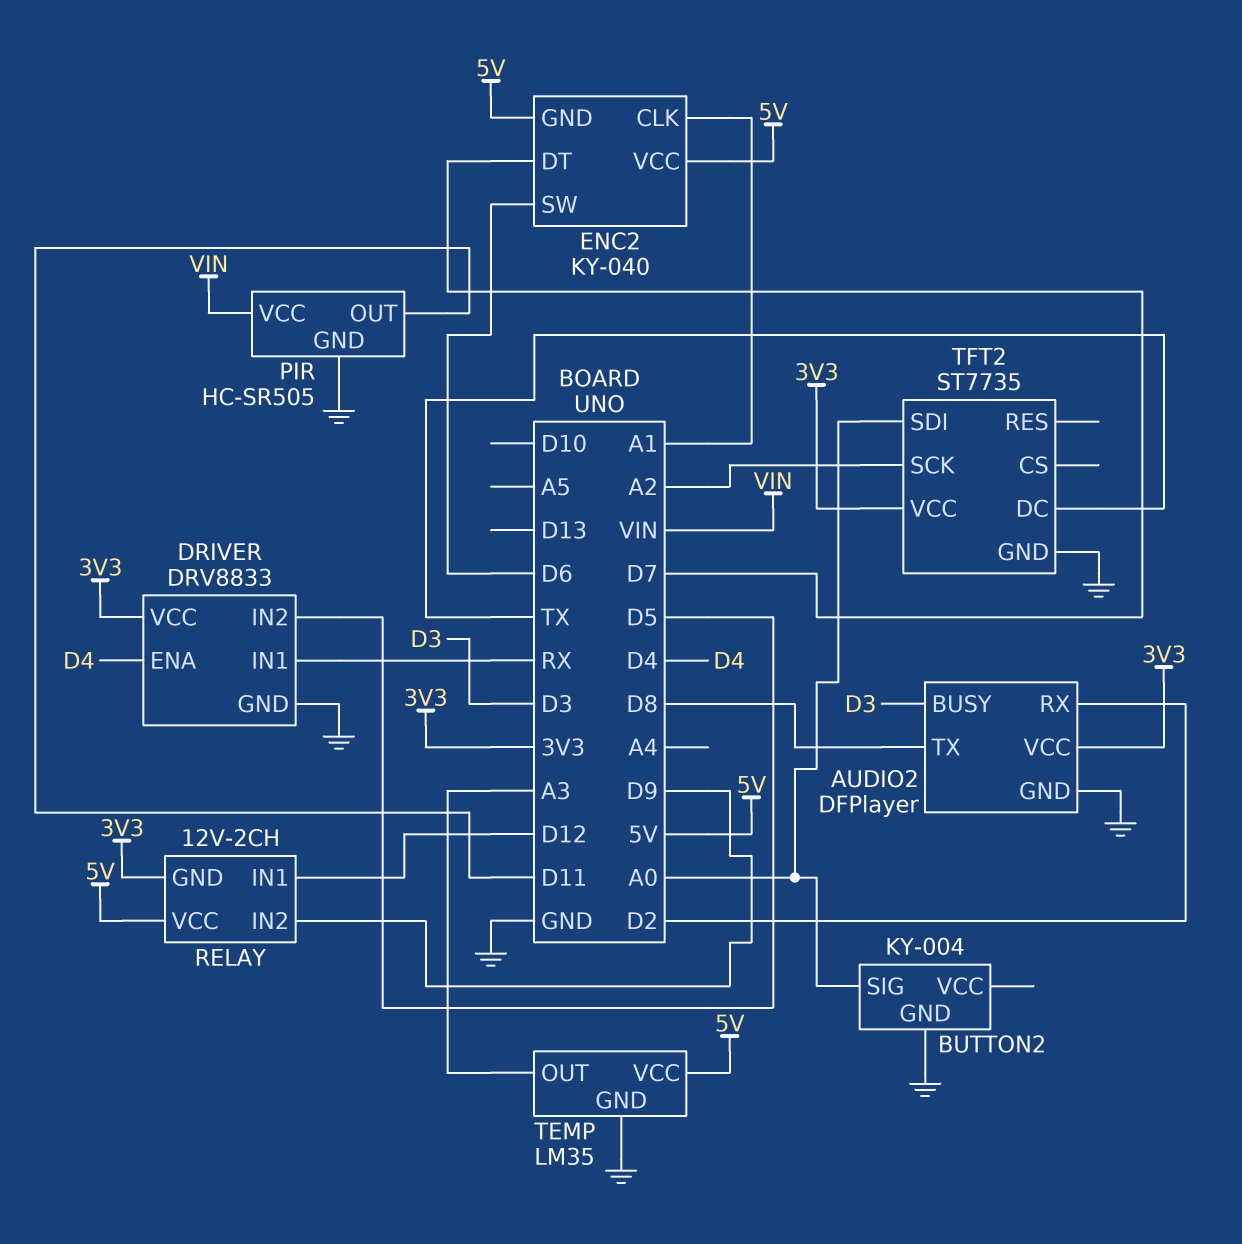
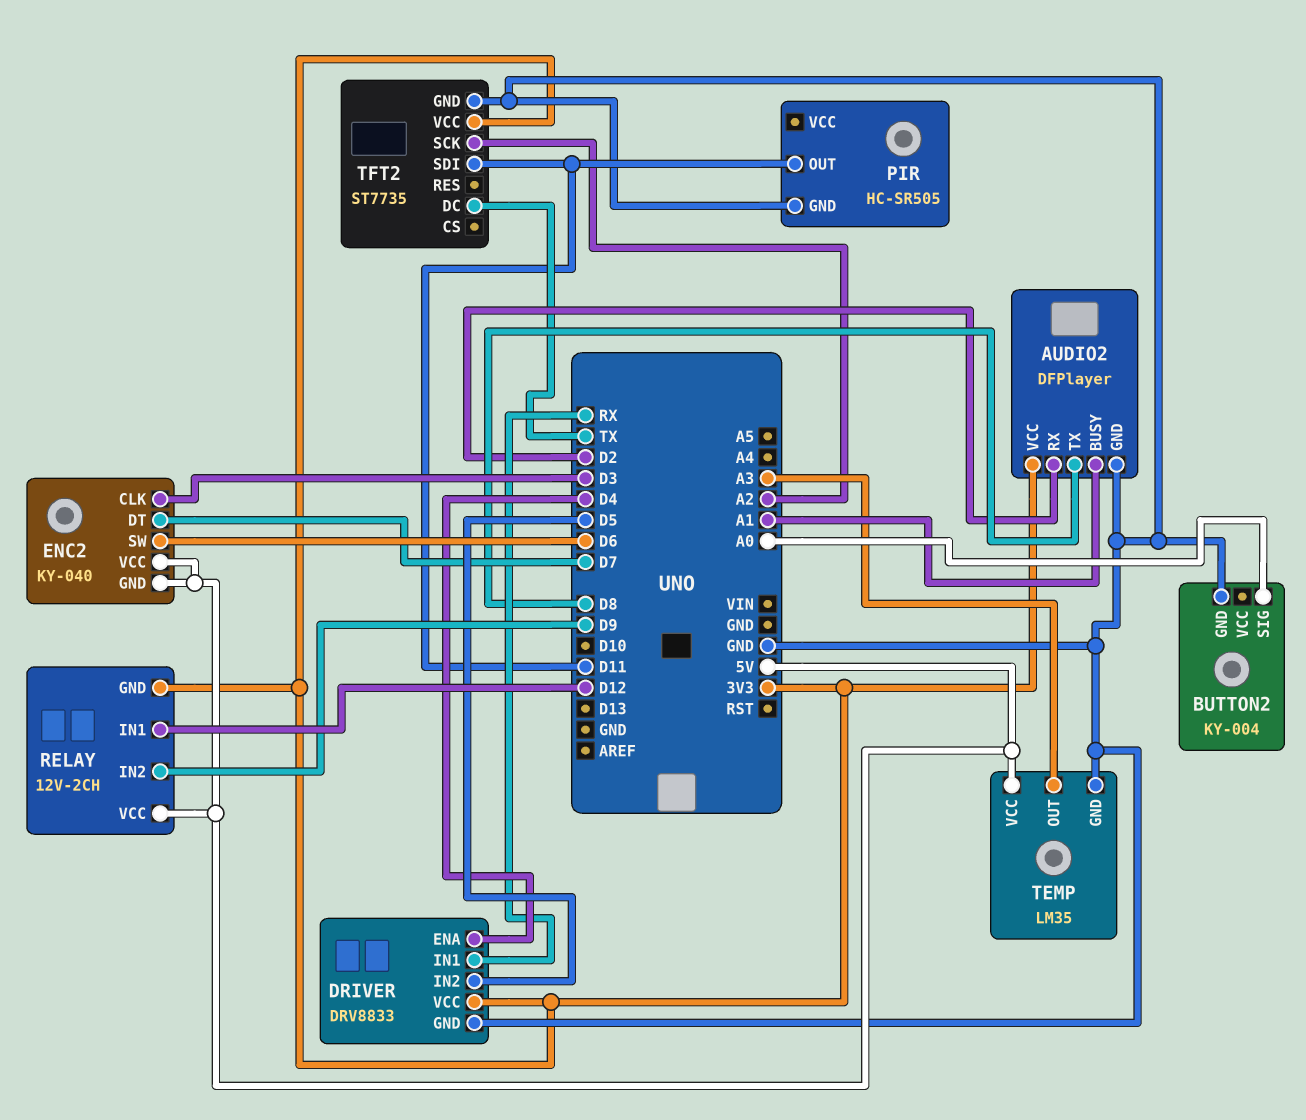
AUDIO2 pin BUSY: D3 -> A1
ENC2 pin CLK: A1 -> D3
PIR pin VCC: VIN -> none
TFT2 pin SDI: A0 -> D11

